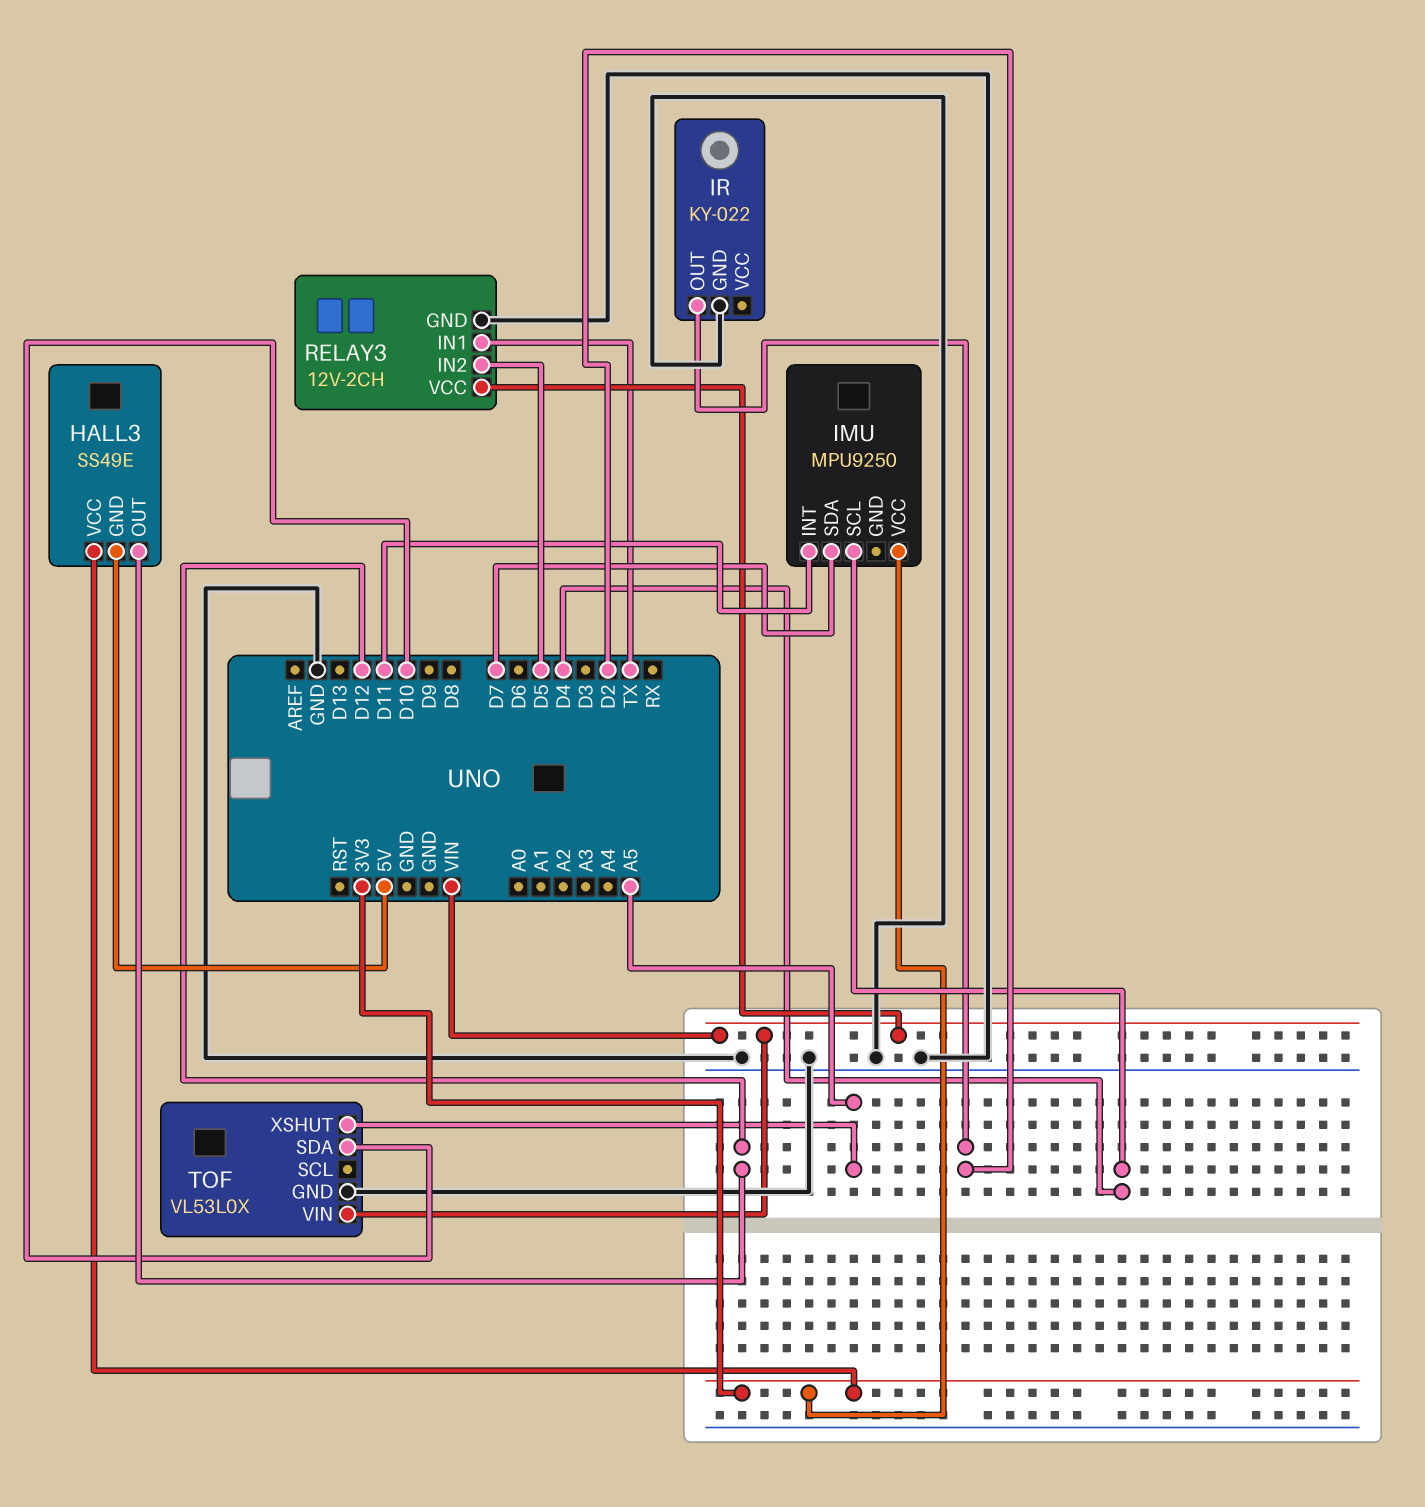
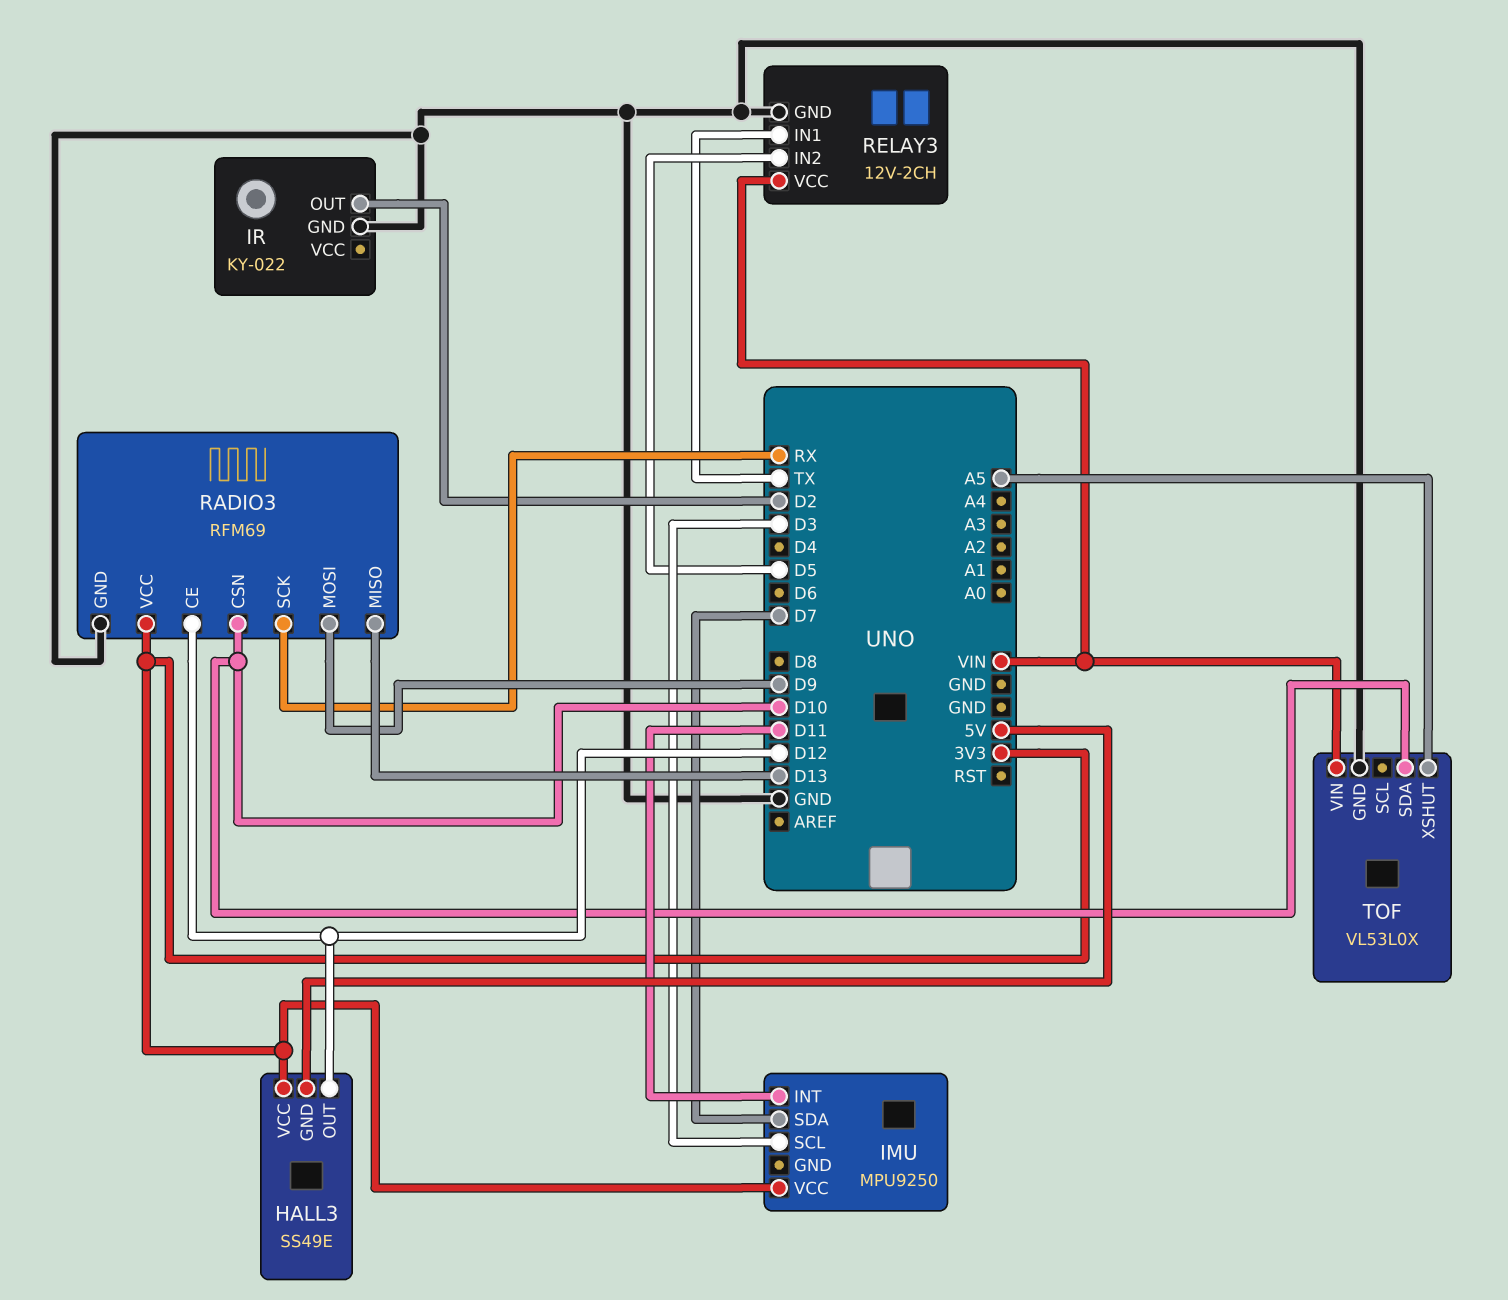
IMU pin SCL: D4 -> D3
RADIO3: none -> RFM69
RADIO3 pin CE: none -> D12
RADIO3 pin CSN: none -> D10
RADIO3 pin GND: none -> GND
RADIO3 pin MISO: none -> D13
RADIO3 pin MOSI: none -> D9
RADIO3 pin SCK: none -> RX
RADIO3 pin VCC: none -> 3V3

